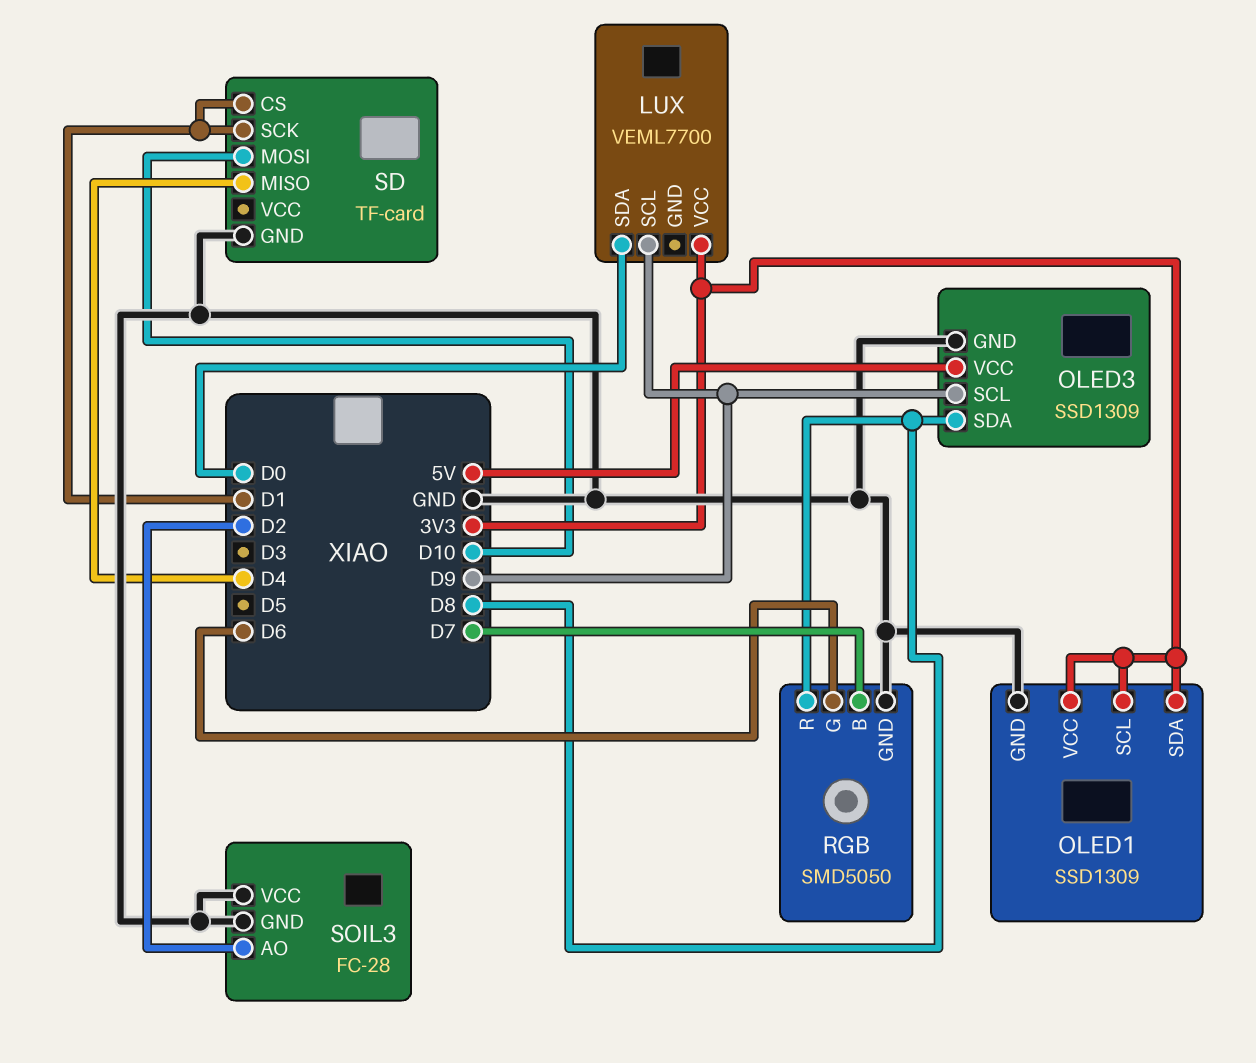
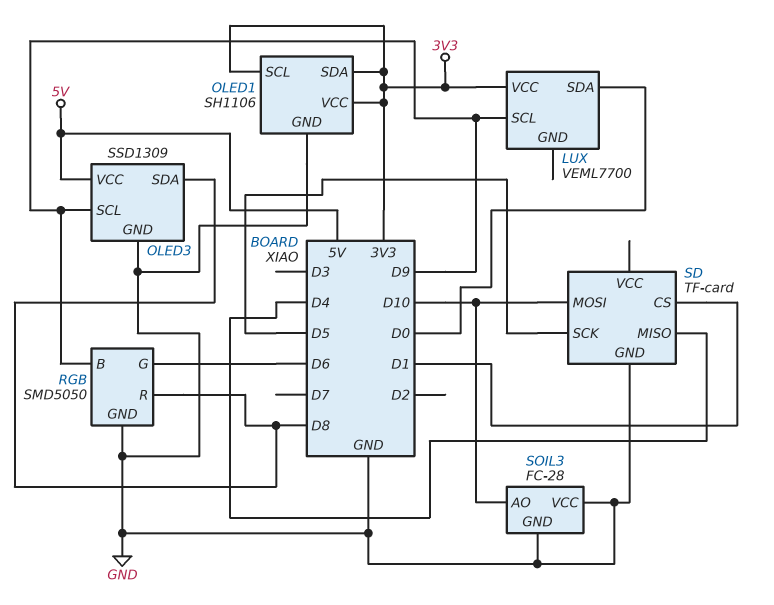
OLED1: SSD1309 -> SH1106
RGB pin B: D7 -> D9
SD pin SCK: D1 -> D5
SOIL3 pin AO: D2 -> D10

